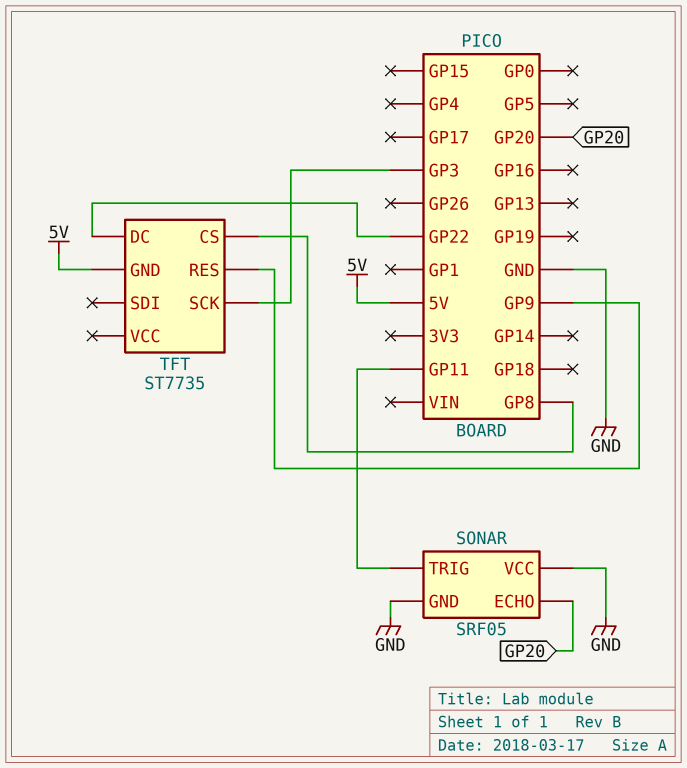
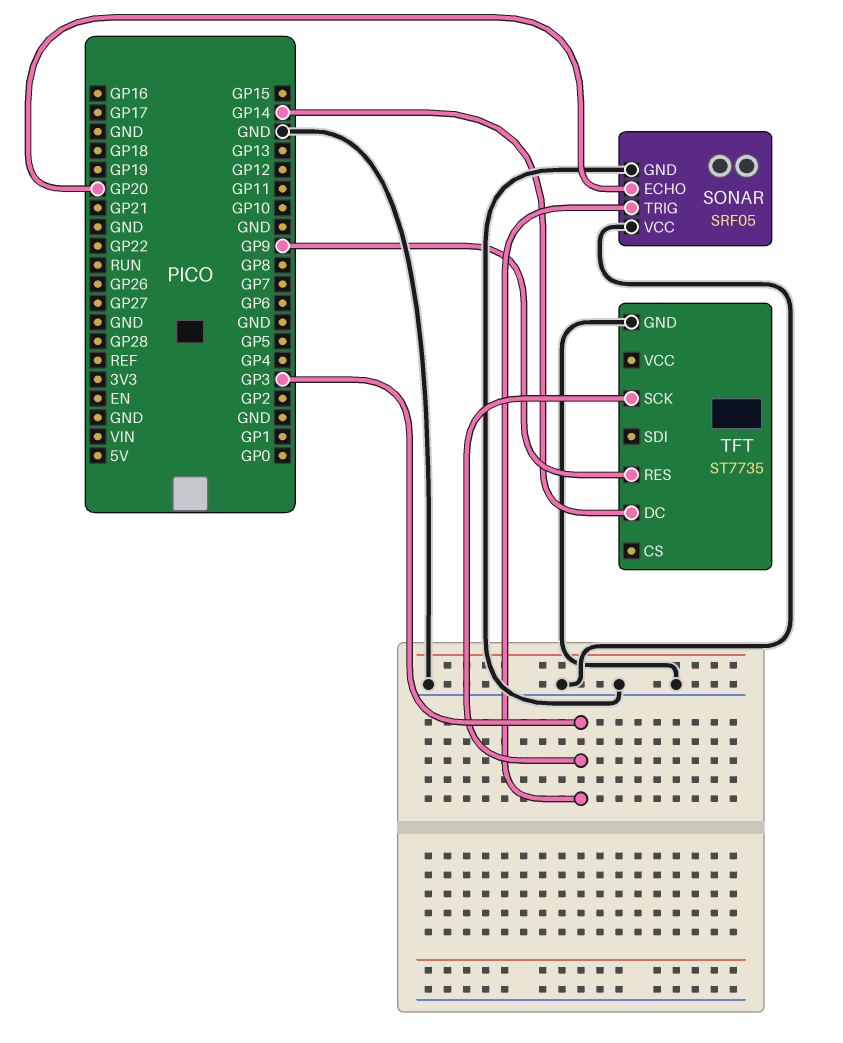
SONAR pin TRIG: GP11 -> GP3
TFT pin CS: GP8 -> none
TFT pin DC: GP22 -> GP14
TFT pin GND: 5V -> GND

